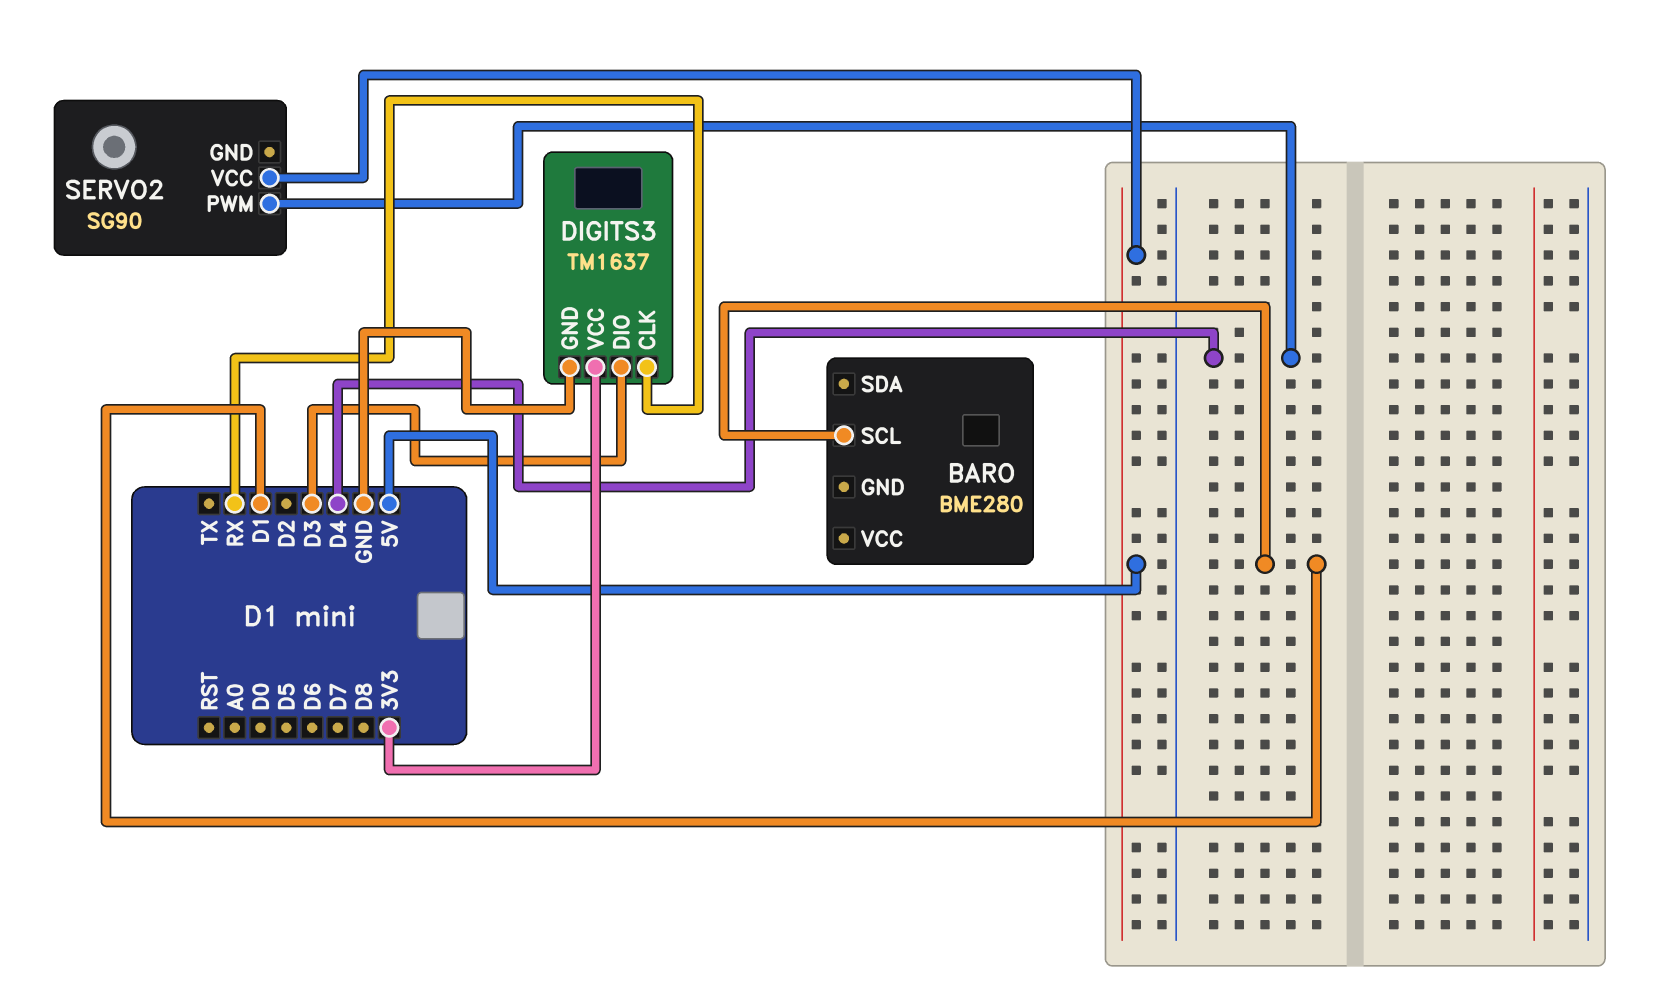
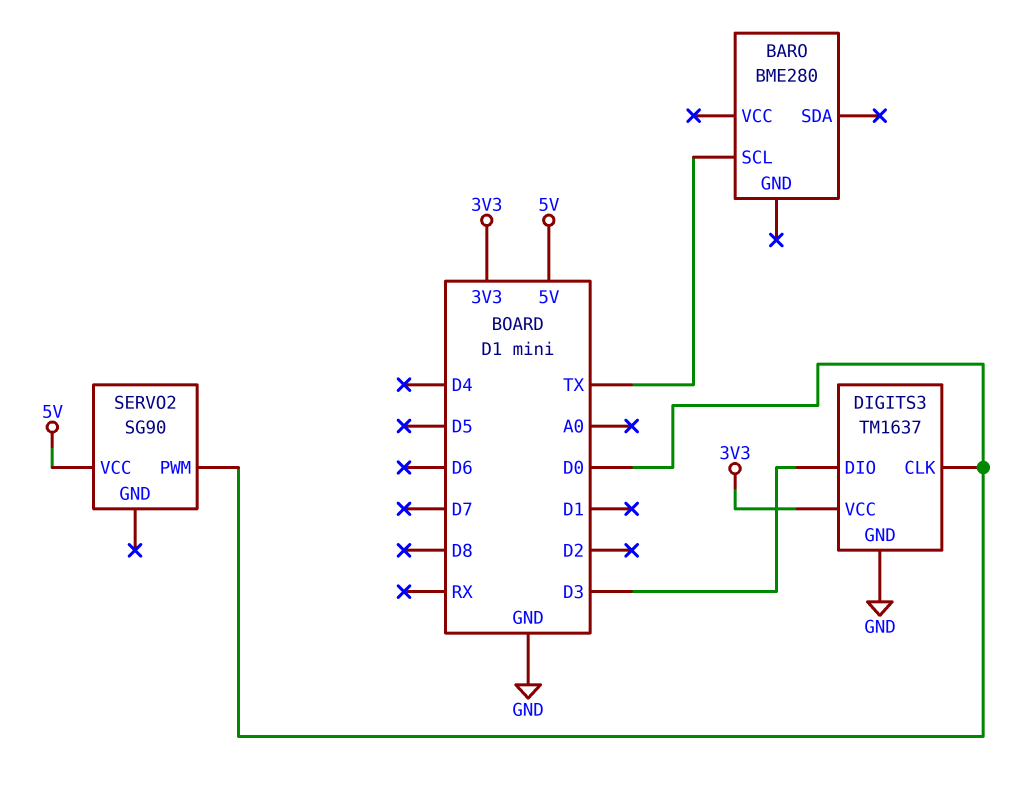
BARO pin SCL: D1 -> TX
DIGITS3 pin CLK: RX -> D0
SERVO2 pin PWM: D4 -> D0

